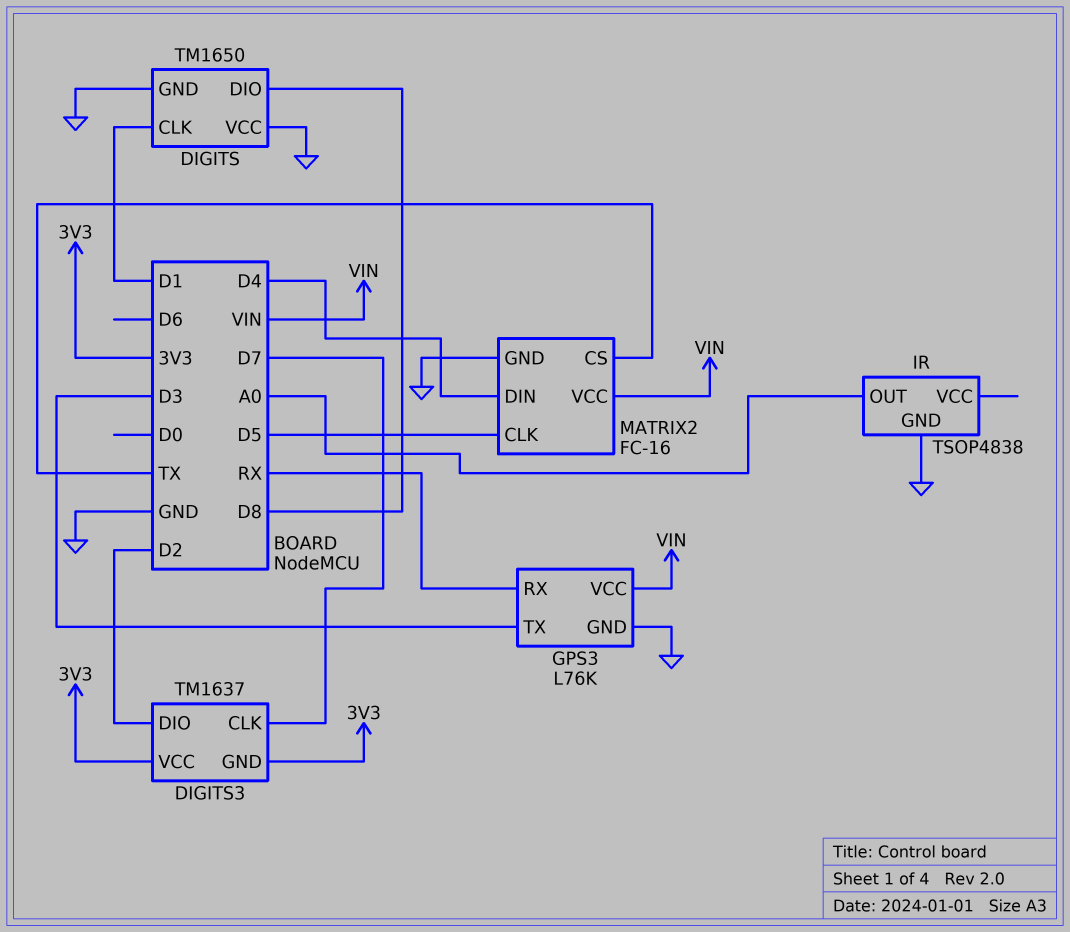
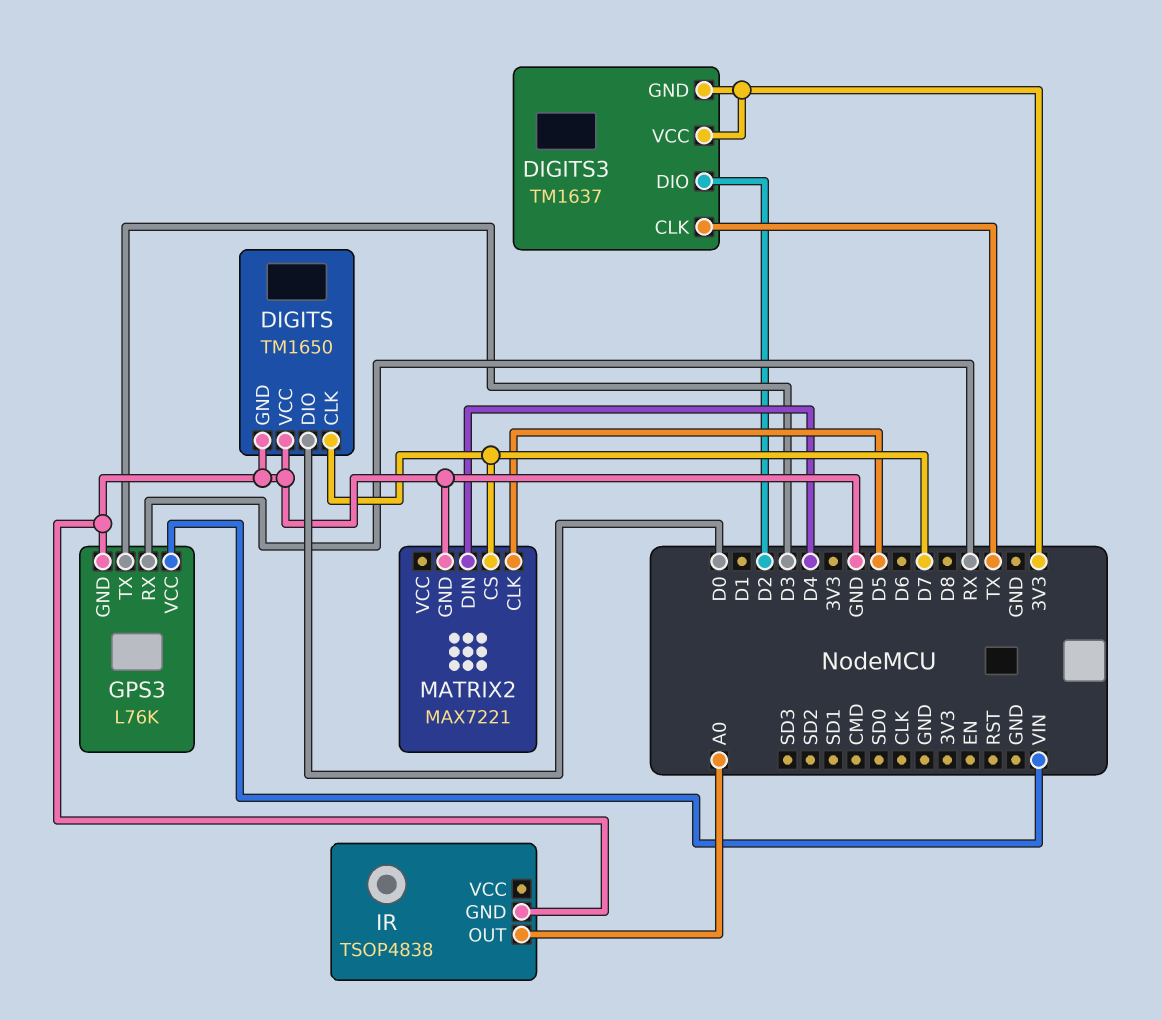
DIGITS pin CLK: D1 -> D7
DIGITS pin DIO: D8 -> D0
DIGITS3 pin CLK: D7 -> TX
MATRIX2: FC-16 -> MAX7221
MATRIX2 pin CS: TX -> D7
MATRIX2 pin VCC: VIN -> none

